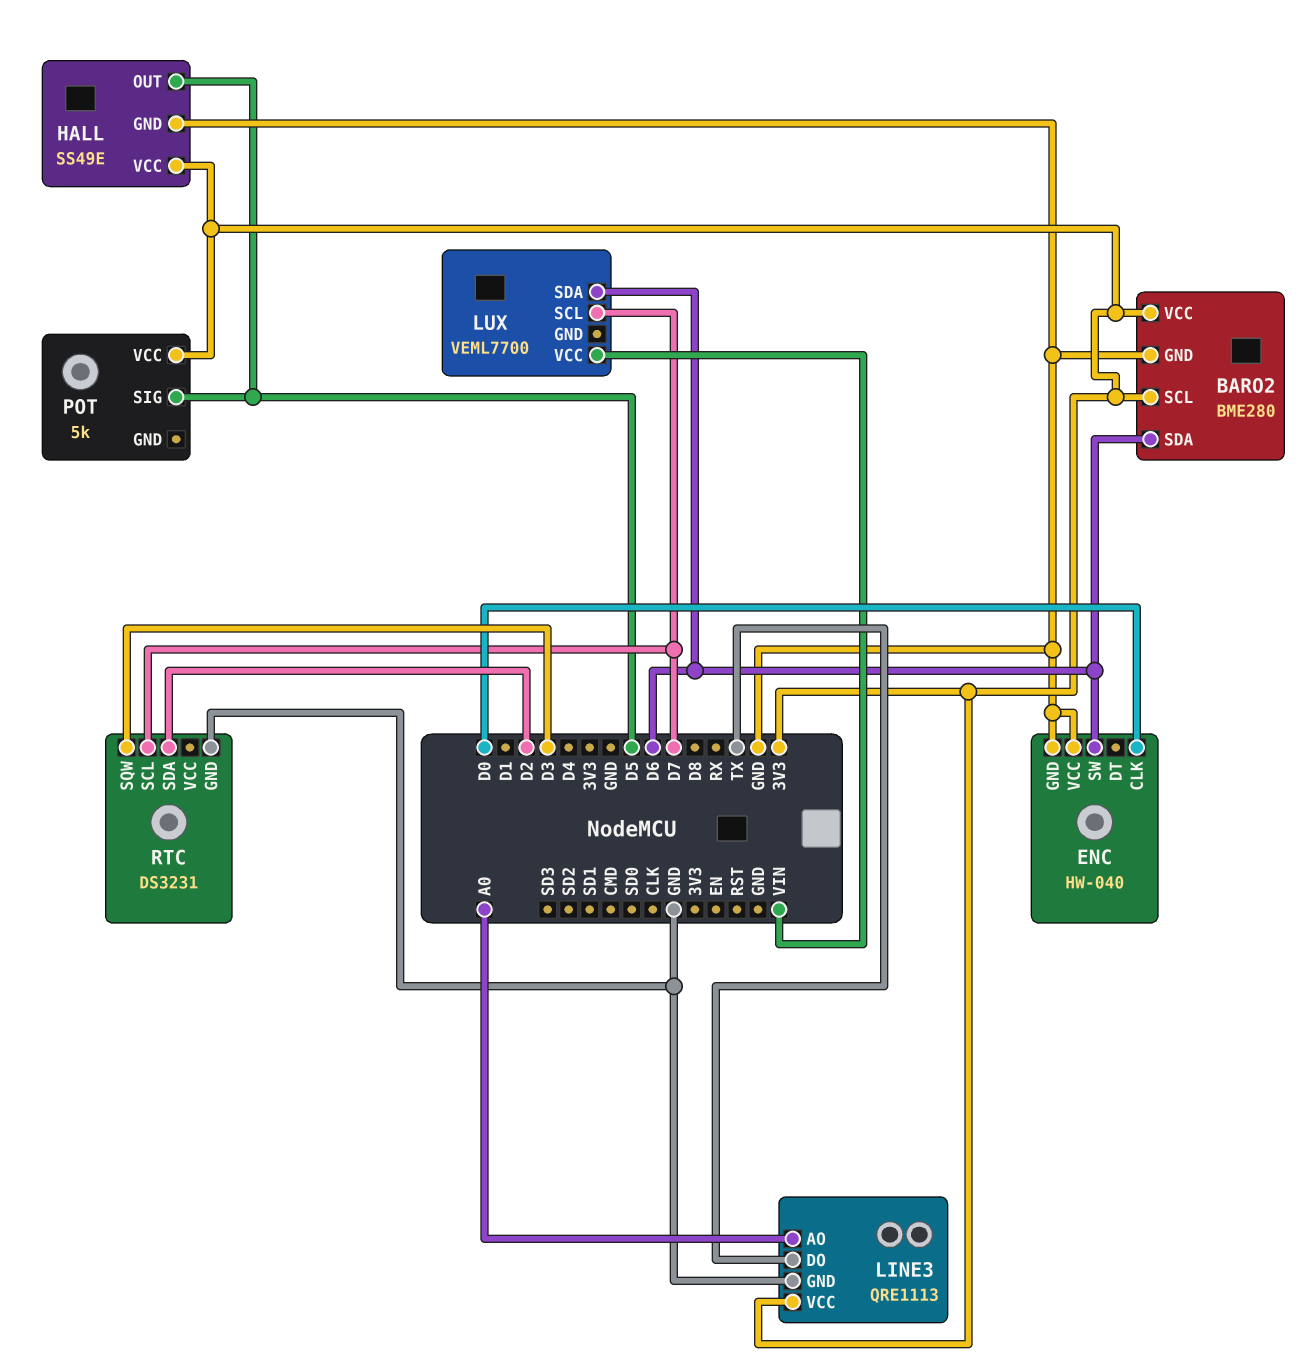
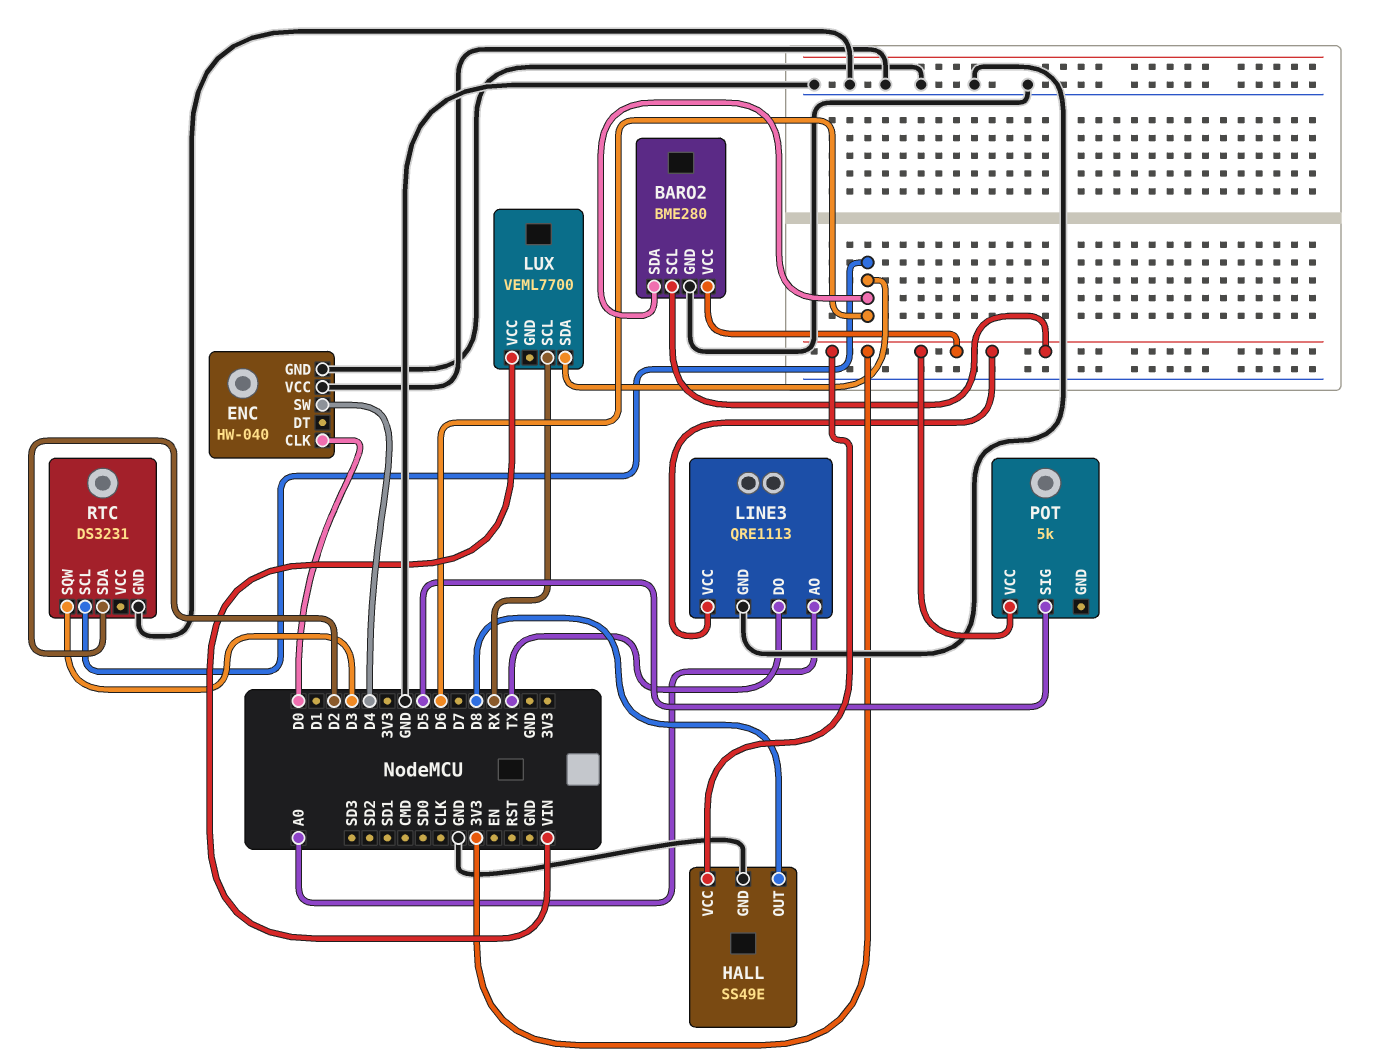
ENC pin SW: D6 -> D4
HALL pin OUT: D5 -> D8
LUX pin SCL: D7 -> RX
RTC pin SCL: D7 -> D6

